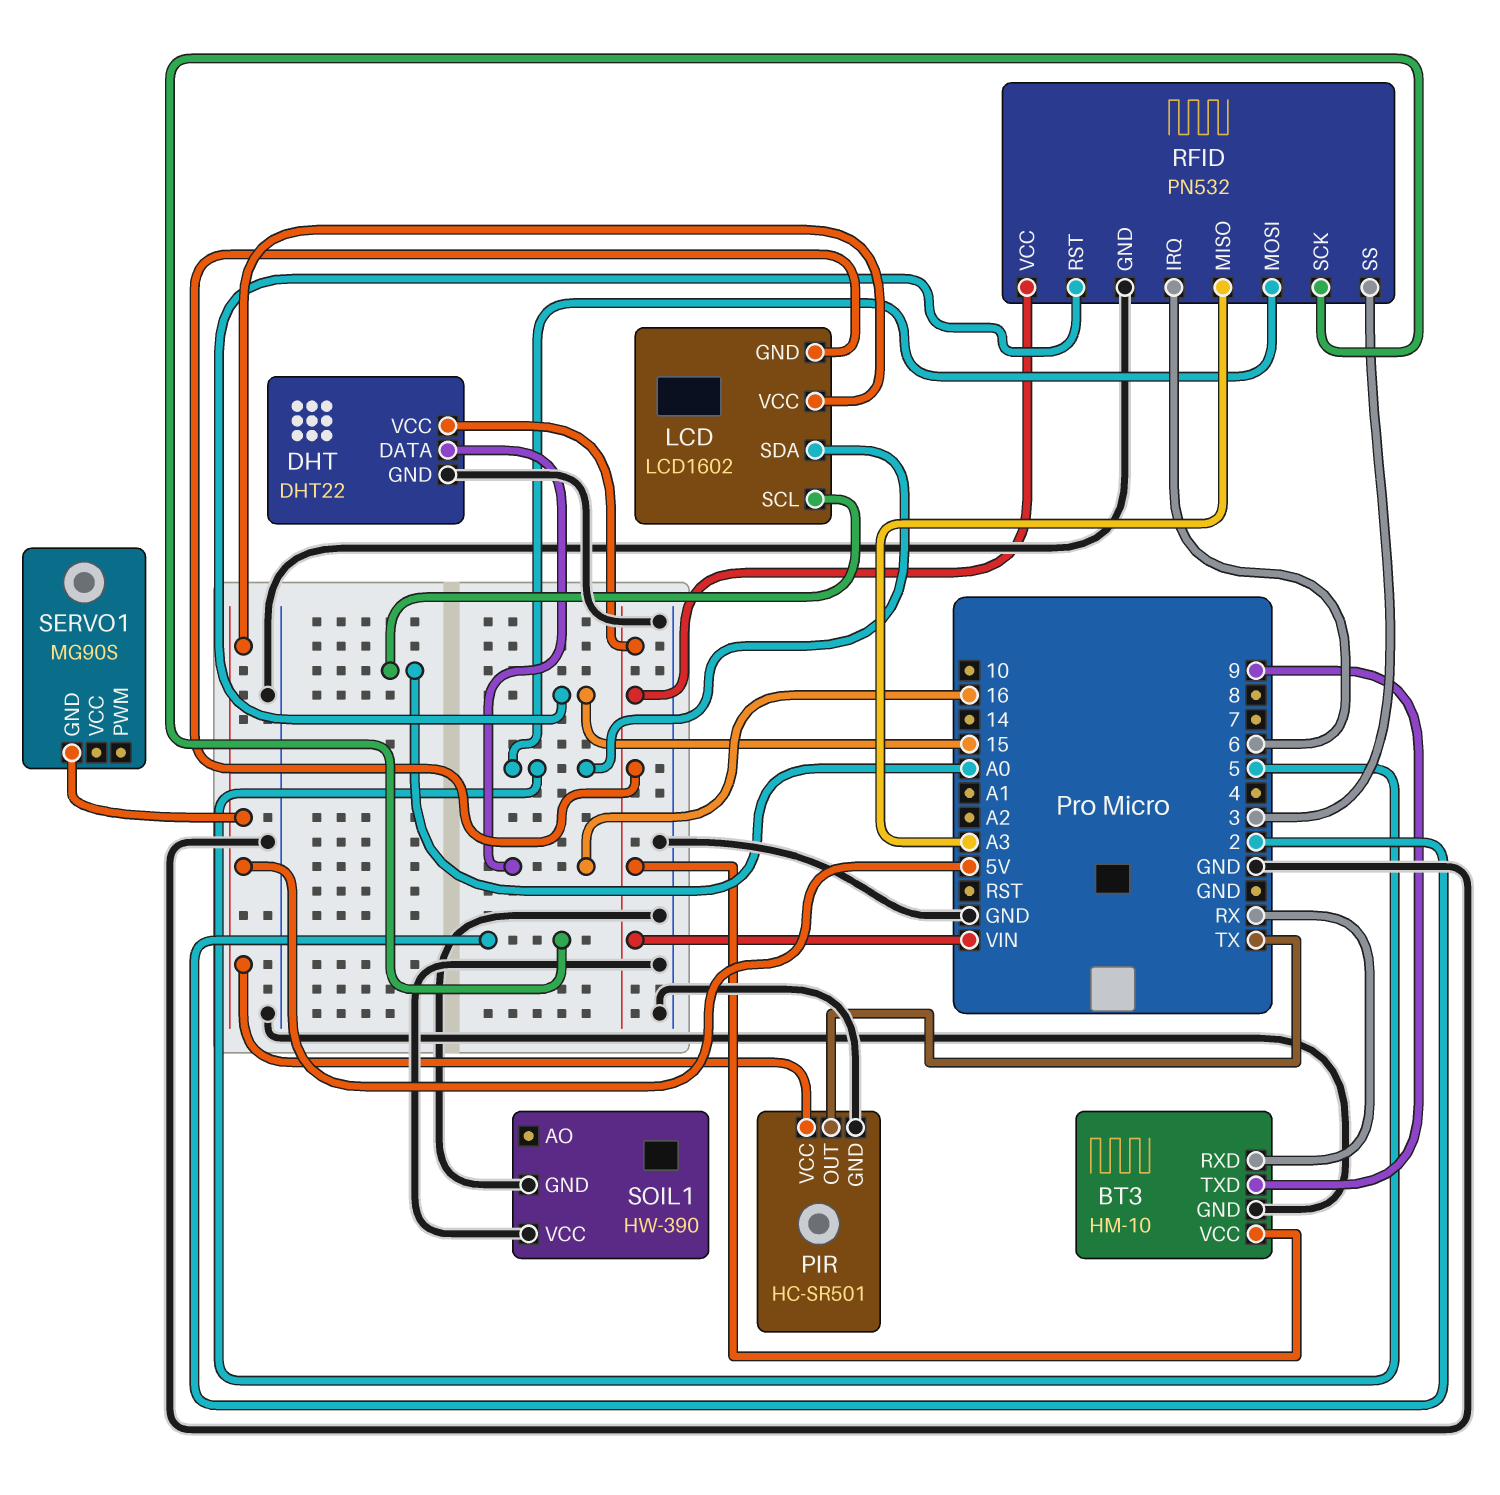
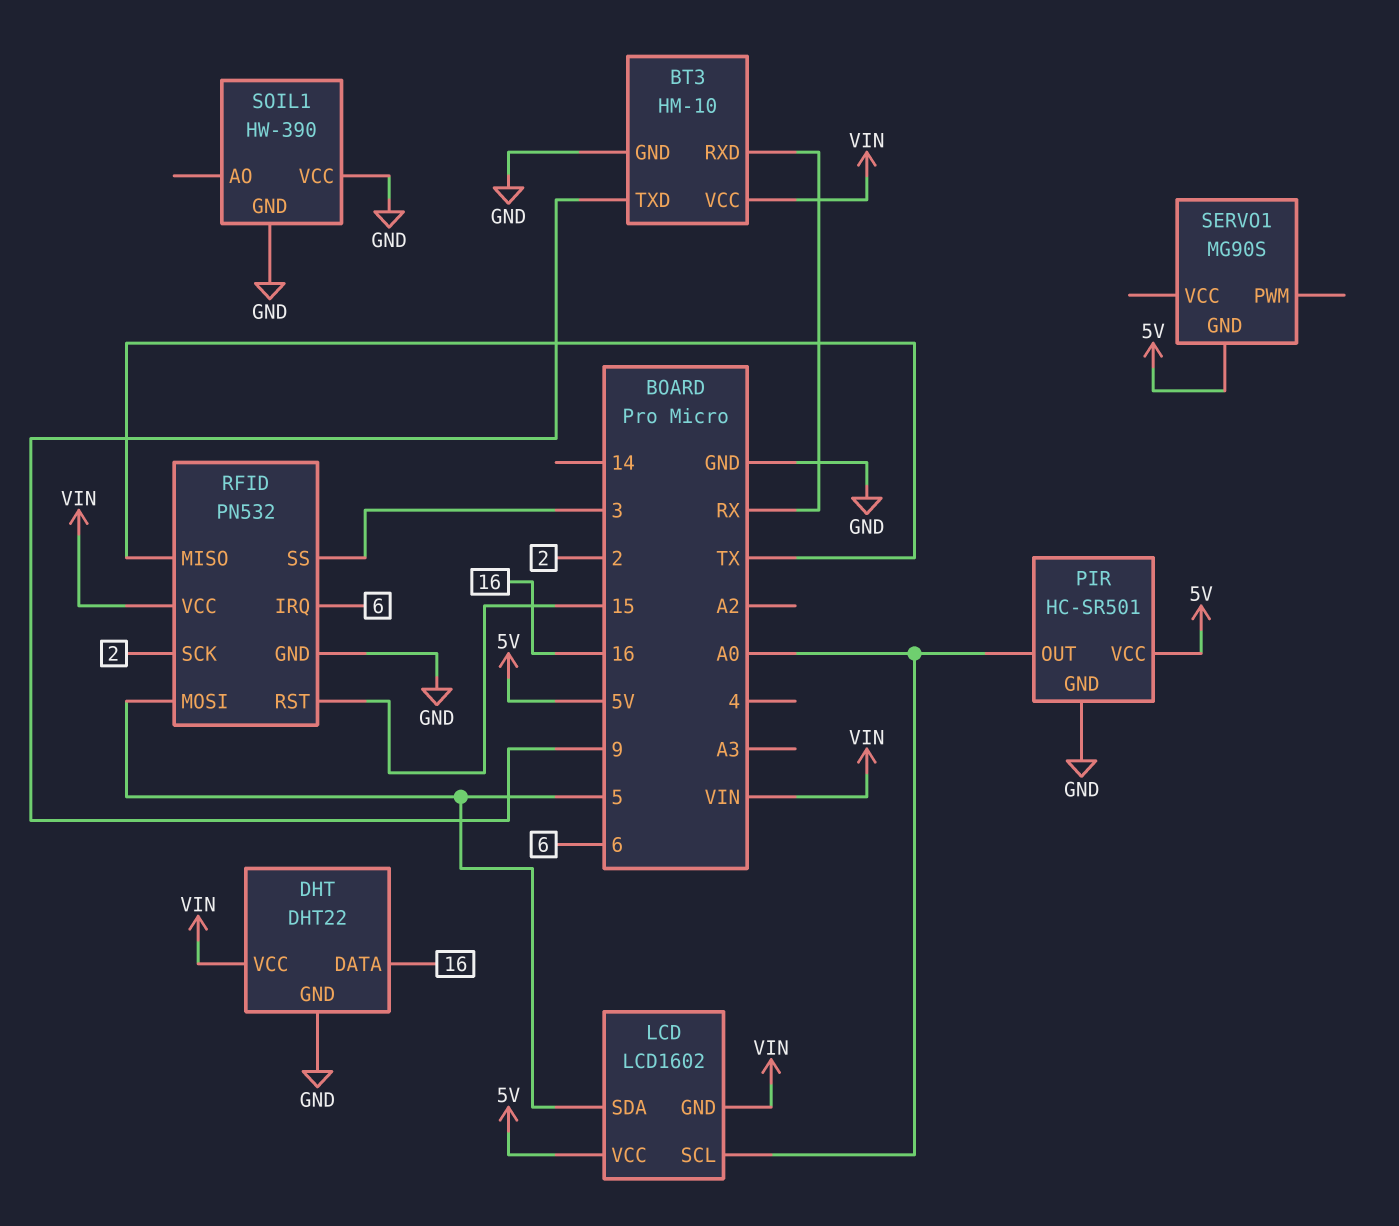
PIR pin OUT: TX -> A0
RFID pin MISO: A3 -> TX

